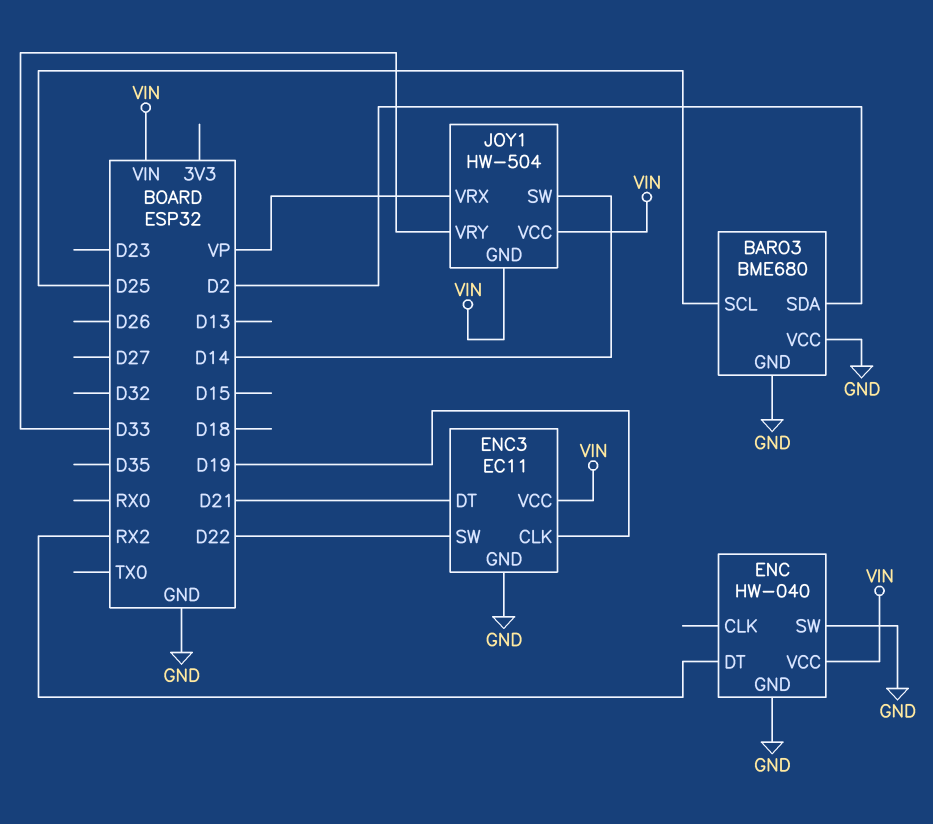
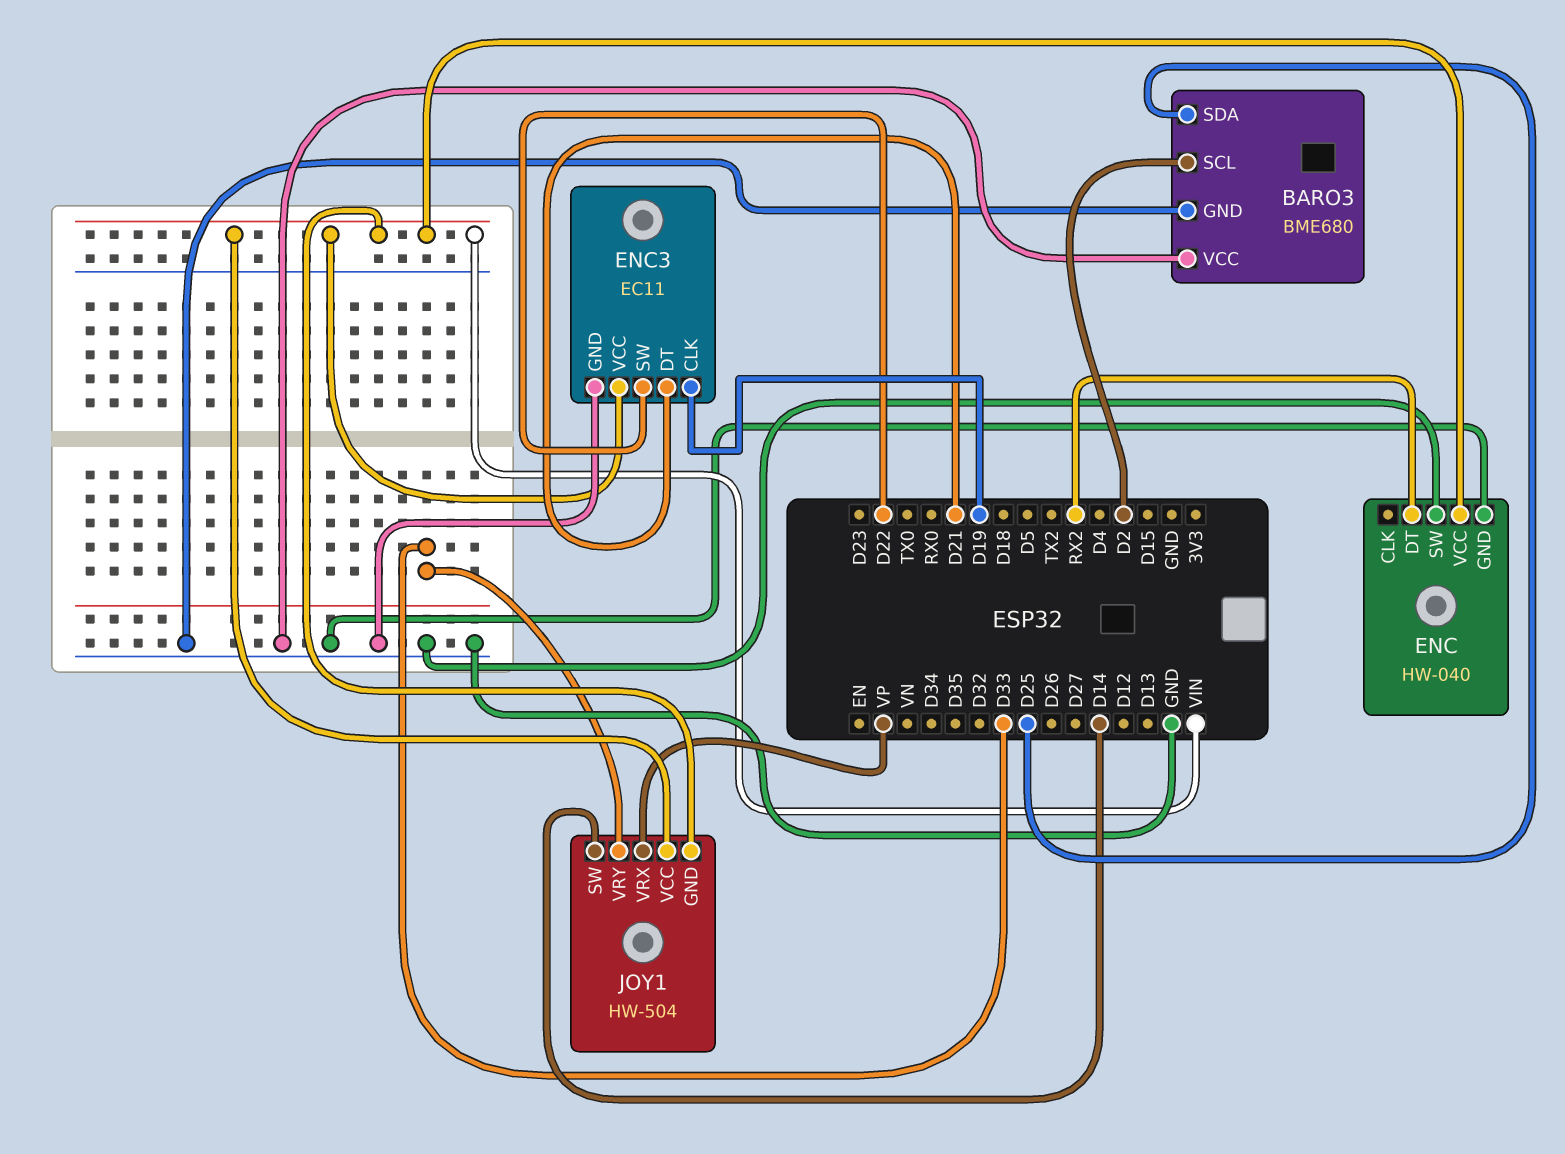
BARO3 pin SCL: D25 -> D2
BARO3 pin SDA: D2 -> D25

